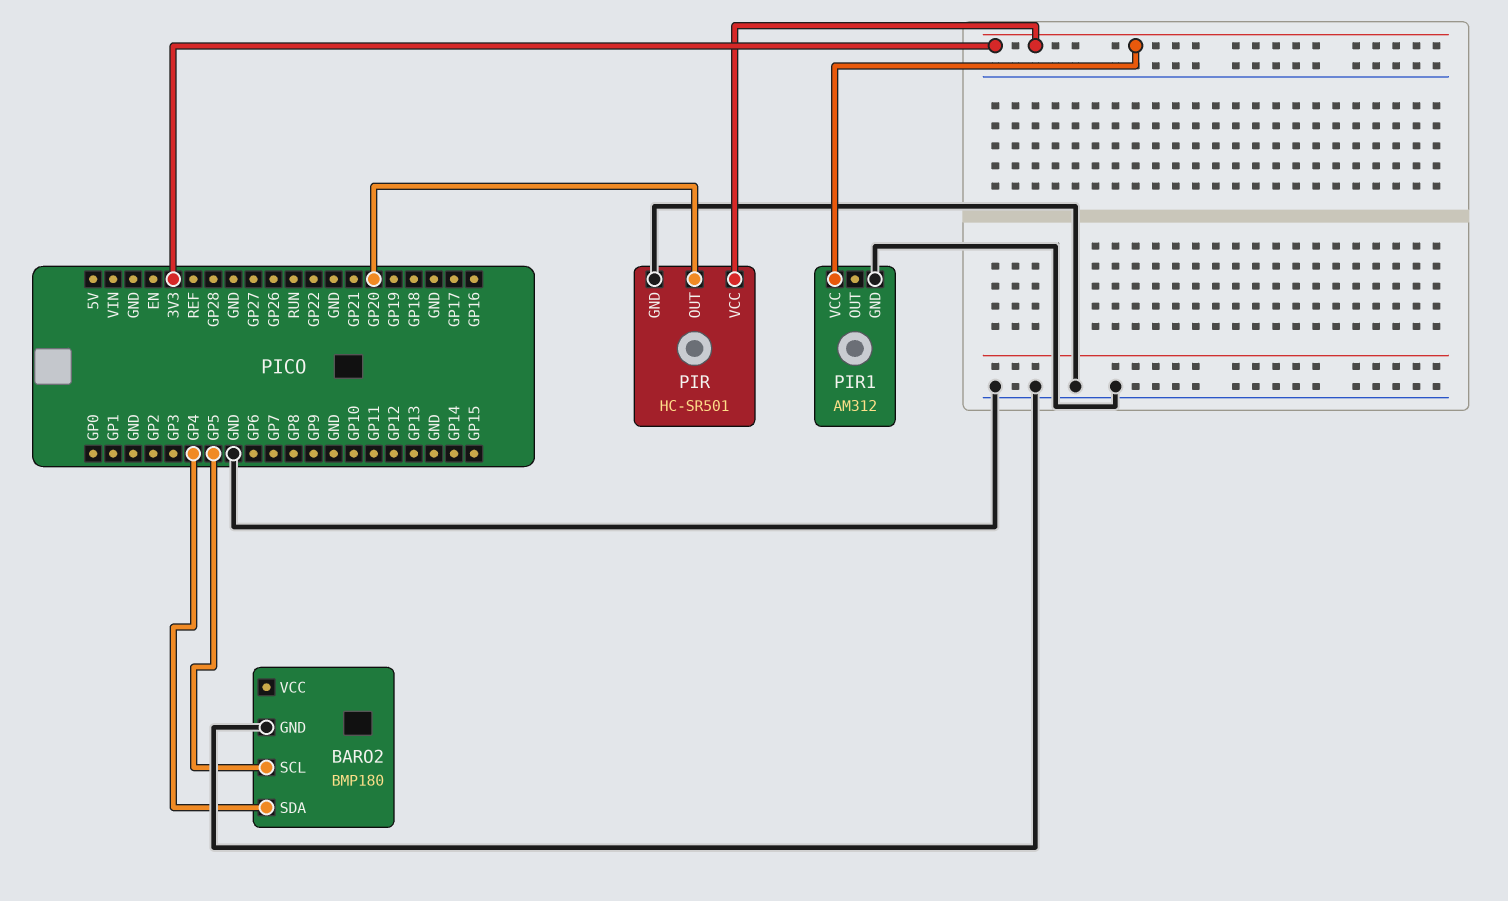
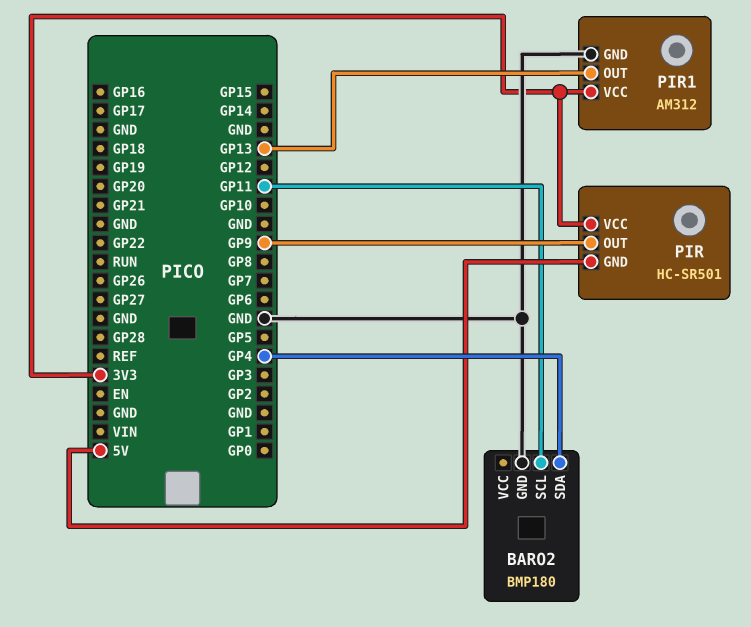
BARO2 pin SCL: GP5 -> GP11
PIR pin GND: GND -> 5V
PIR pin OUT: GP20 -> GP9
PIR1 pin OUT: none -> GP13

